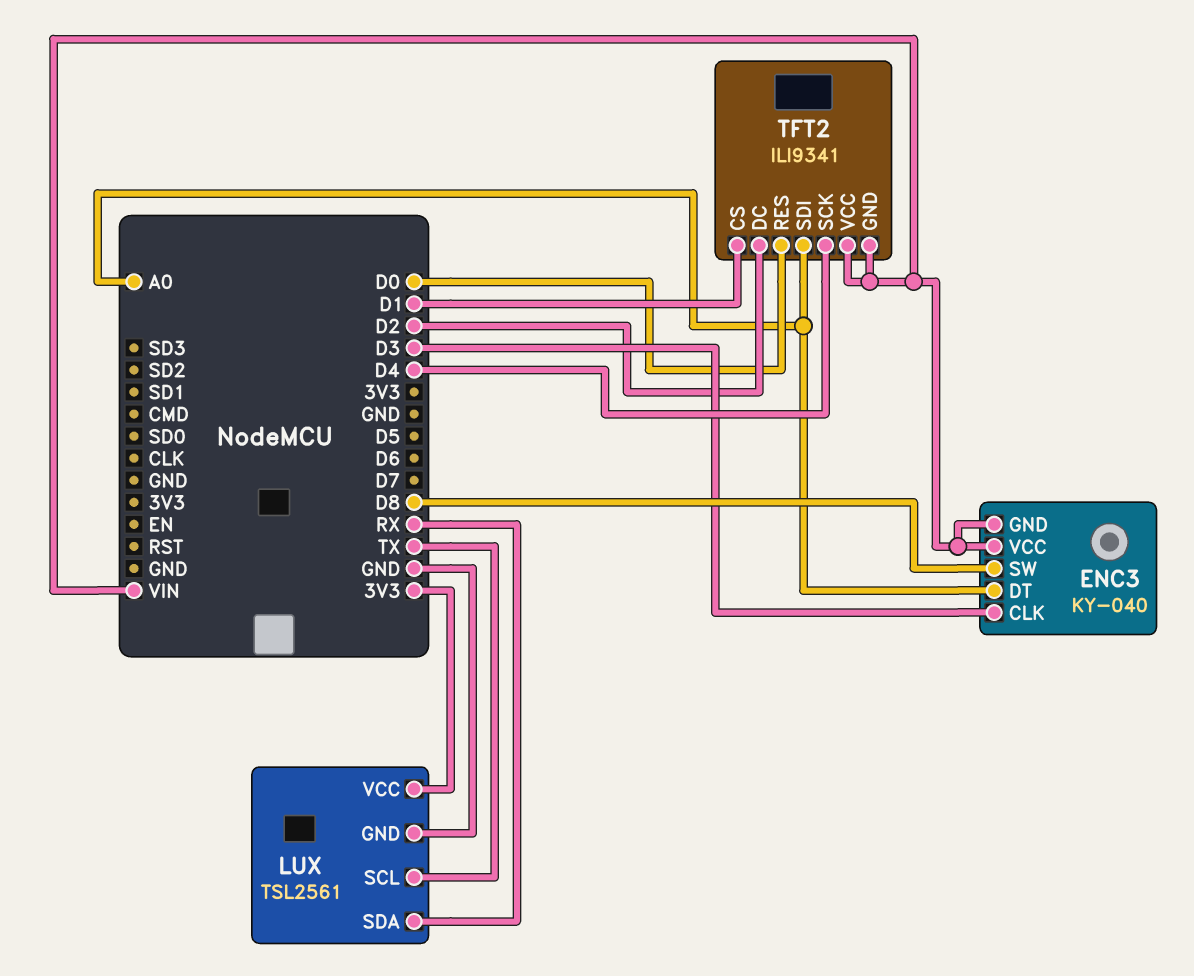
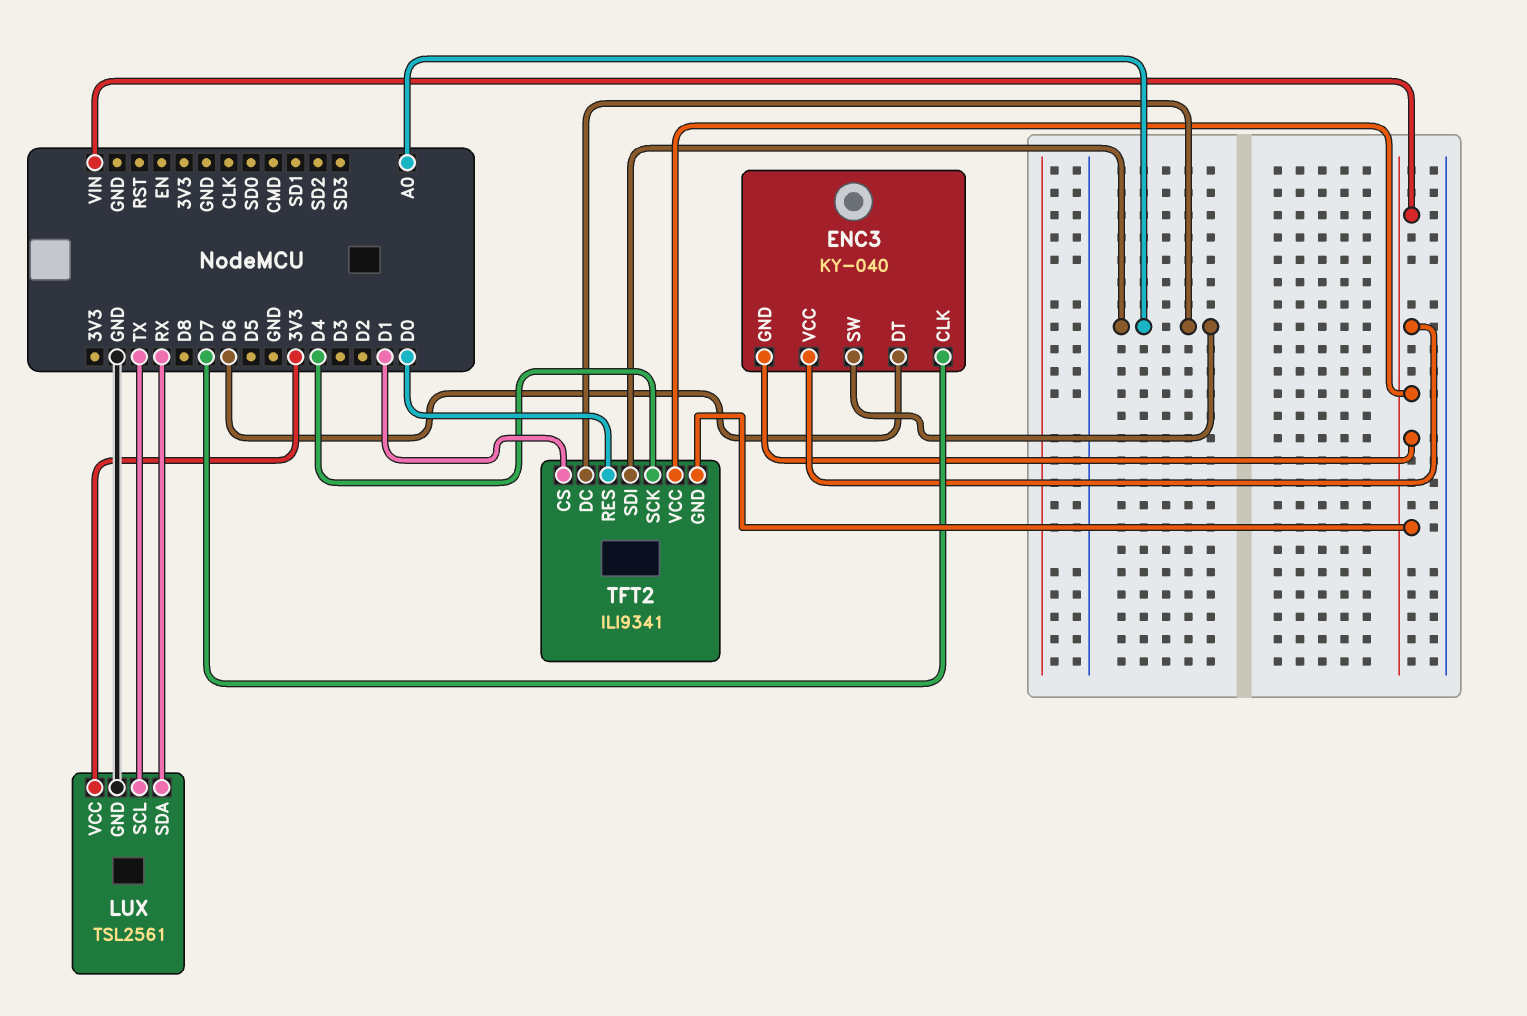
ENC3 pin CLK: D3 -> D7
ENC3 pin DT: A0 -> D6
ENC3 pin SW: D8 -> A0
TFT2 pin DC: D2 -> A0

